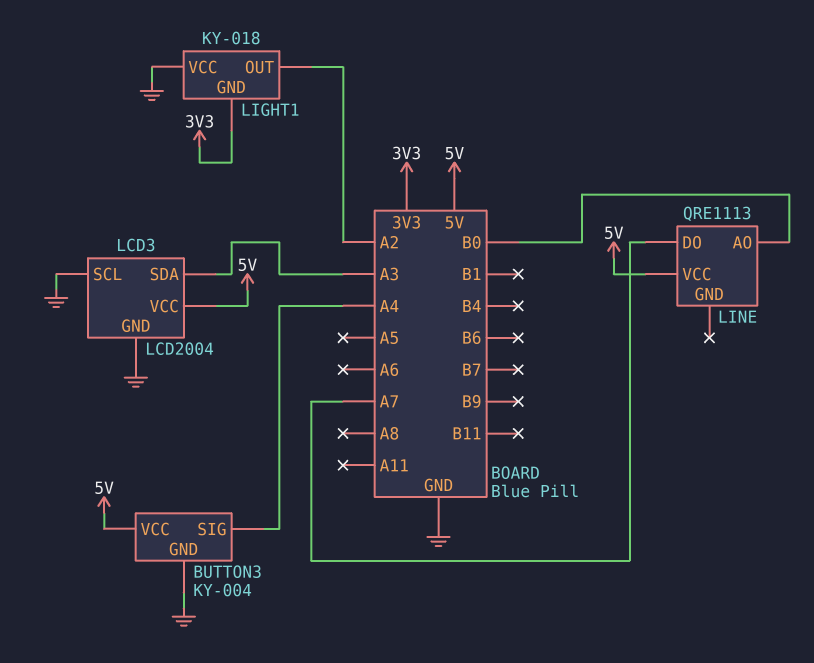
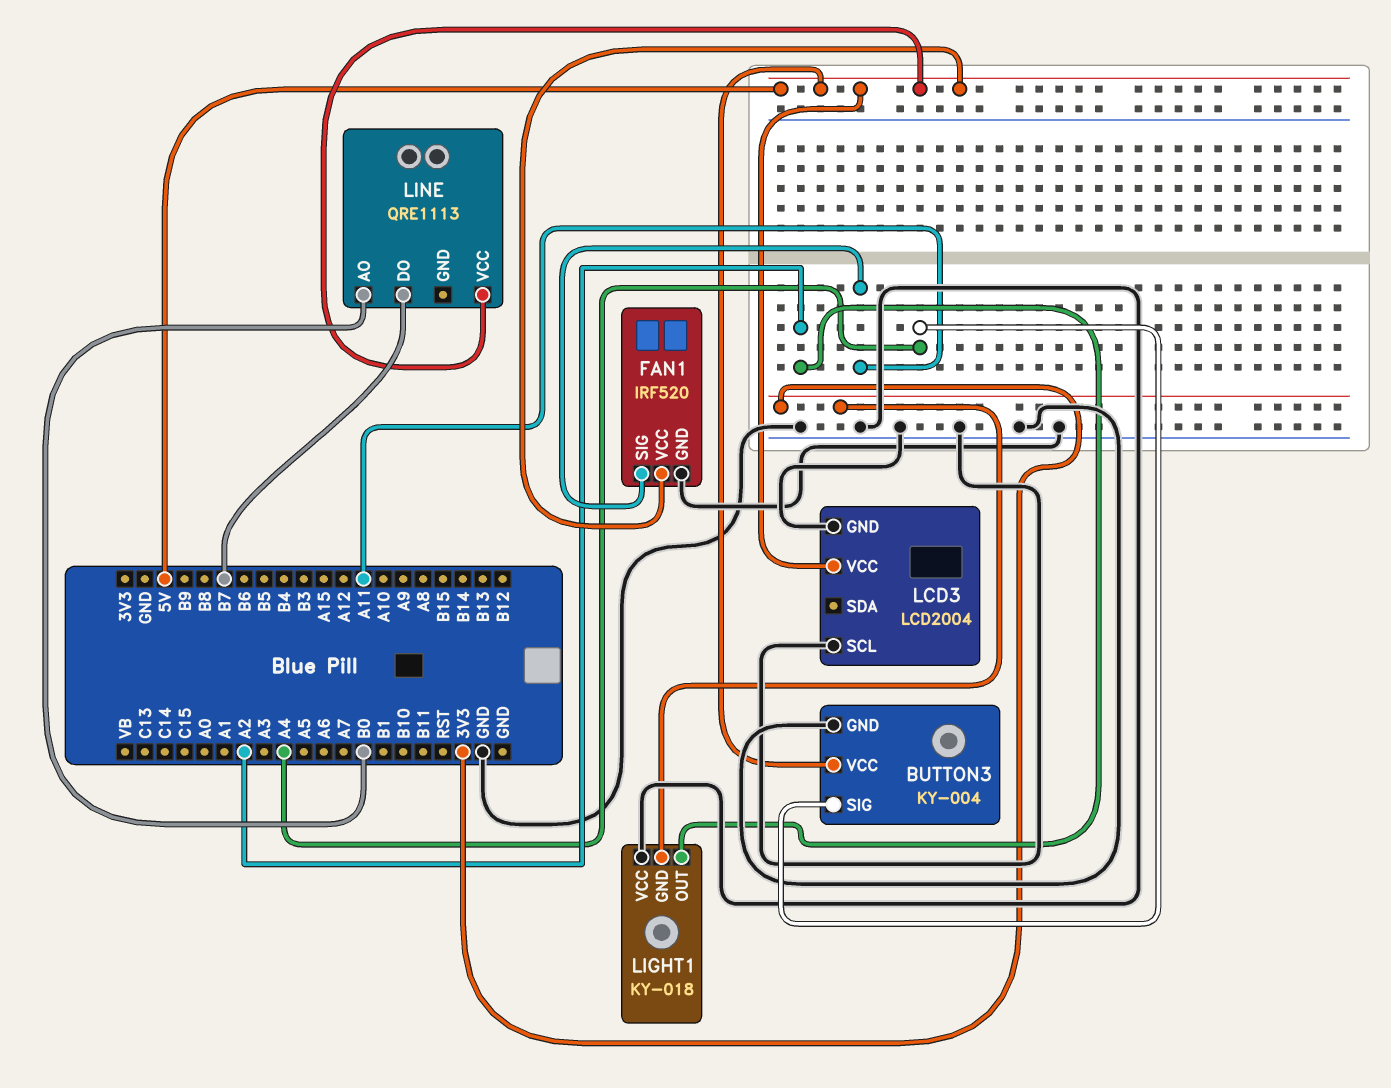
FAN1: none -> IRF520
FAN1 pin GND: none -> GND
FAN1 pin SIG: none -> A11
FAN1 pin VCC: none -> 5V
LCD3 pin SDA: A3 -> none
LINE pin DO: A7 -> B7

